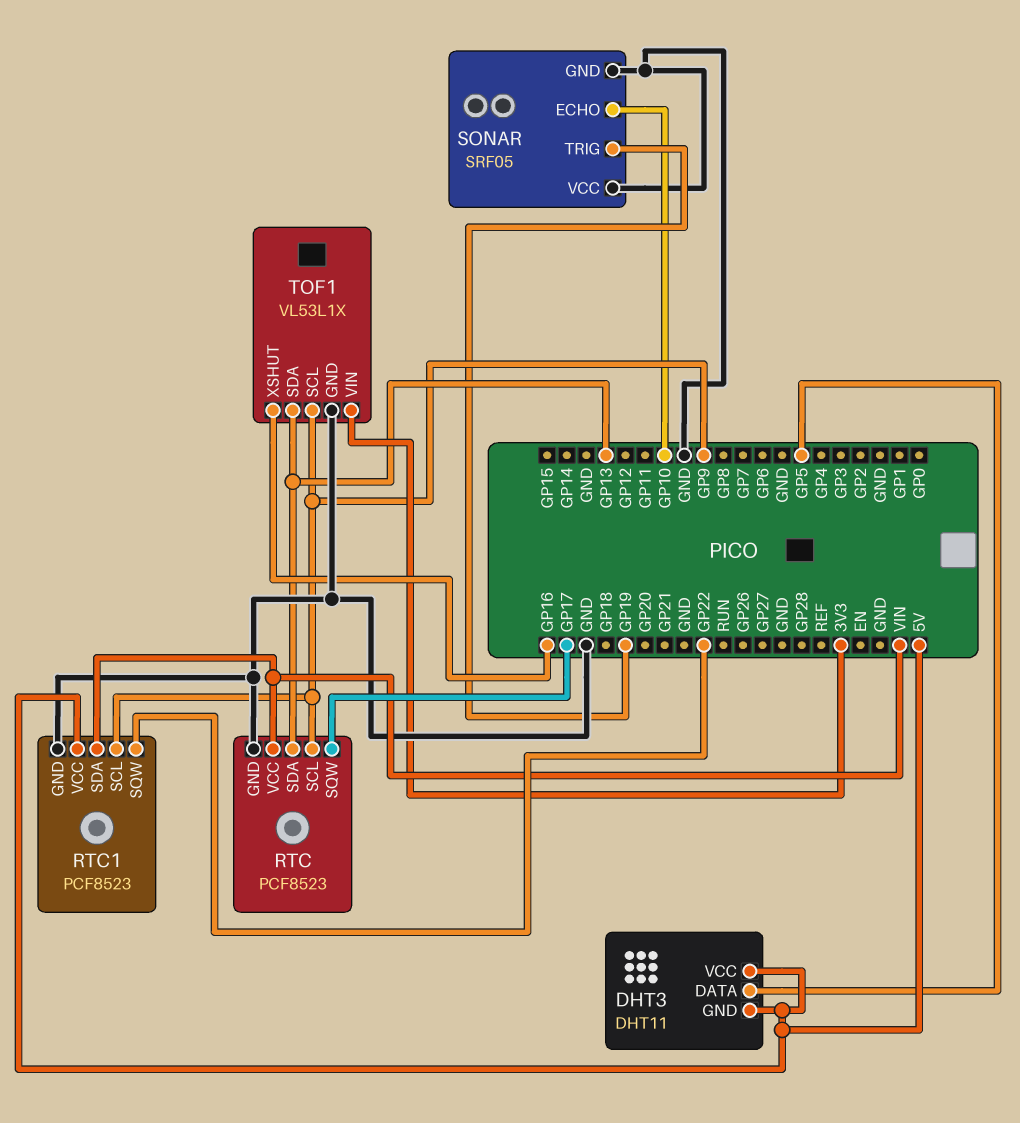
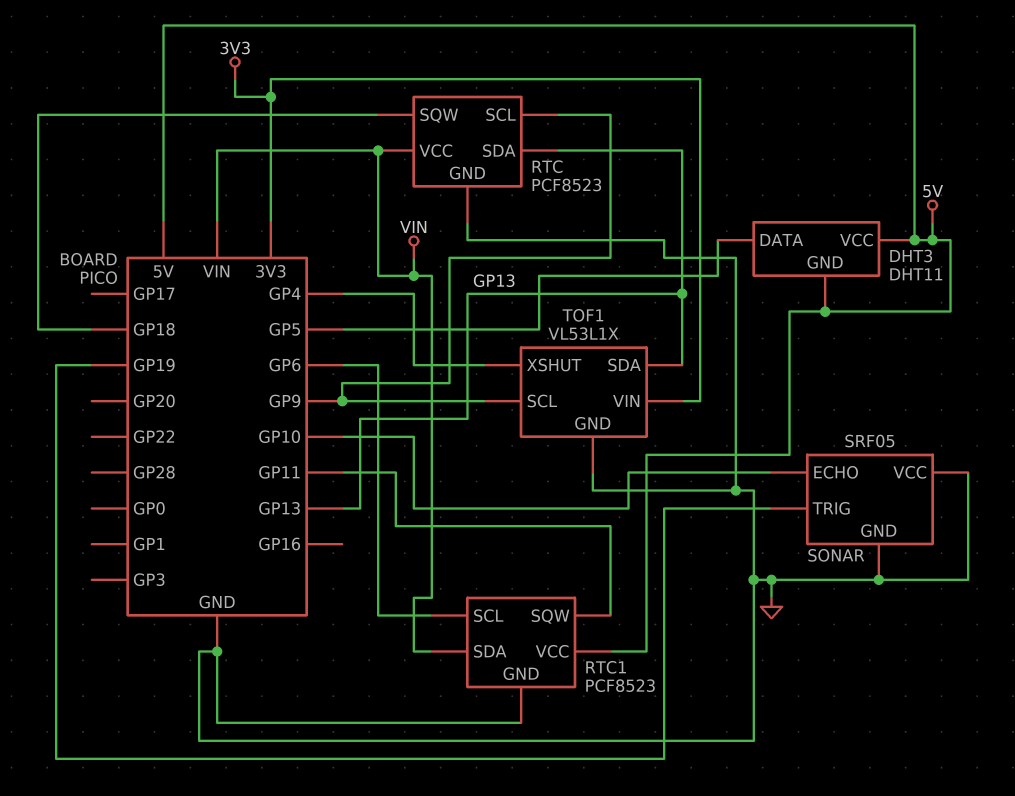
RTC pin SQW: GP17 -> GP18
RTC1 pin SCL: GP9 -> GP6
RTC1 pin SQW: GP22 -> GP11
TOF1 pin XSHUT: GP16 -> GP4

